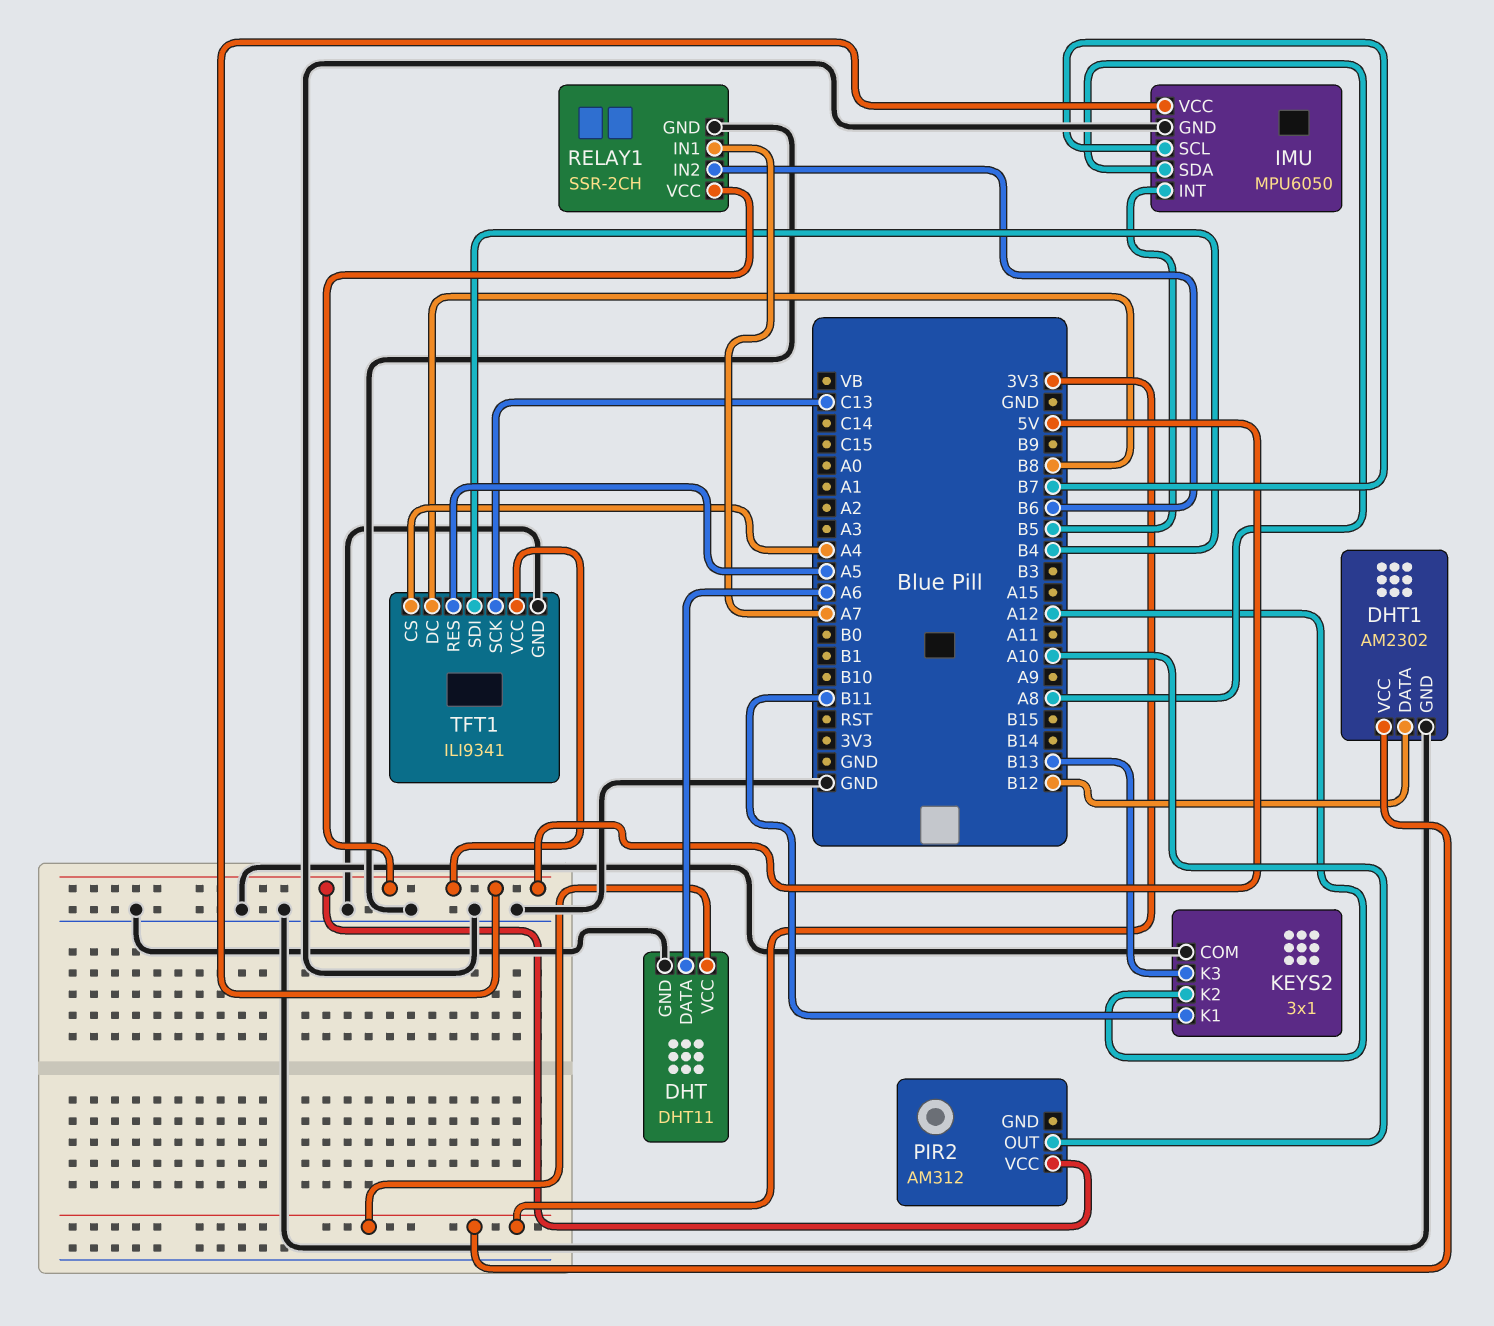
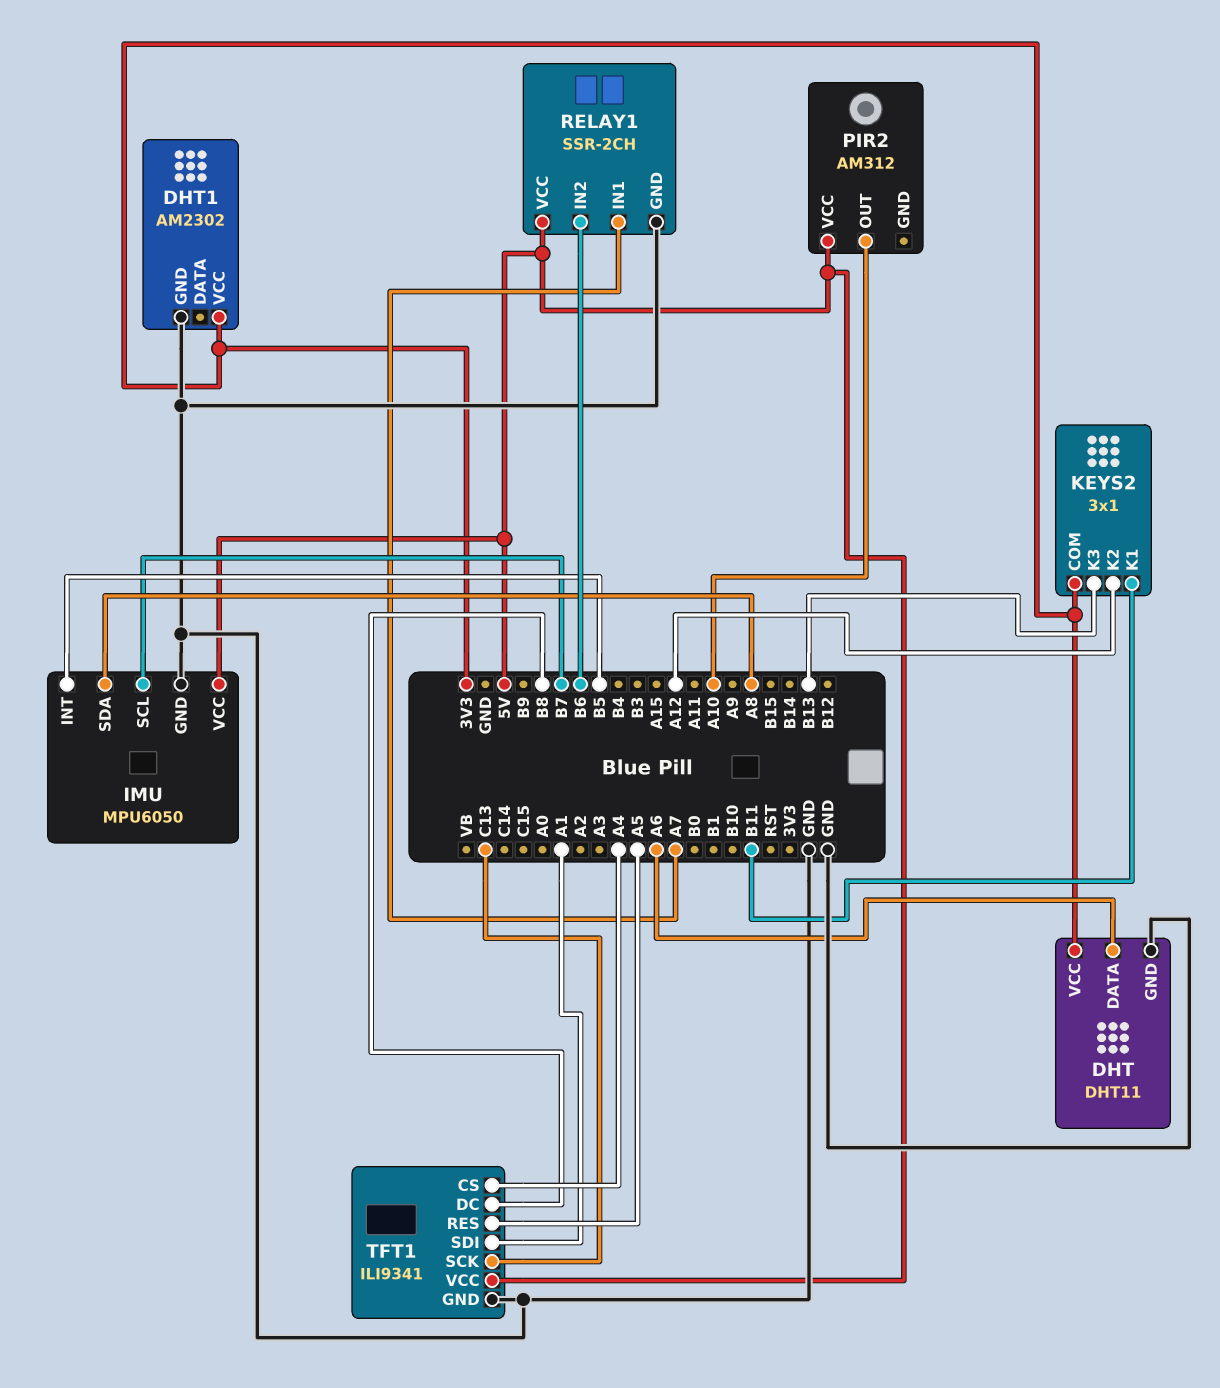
DHT1 pin DATA: B12 -> none
KEYS2 pin COM: GND -> 3V3
TFT1 pin SDI: B4 -> A1

